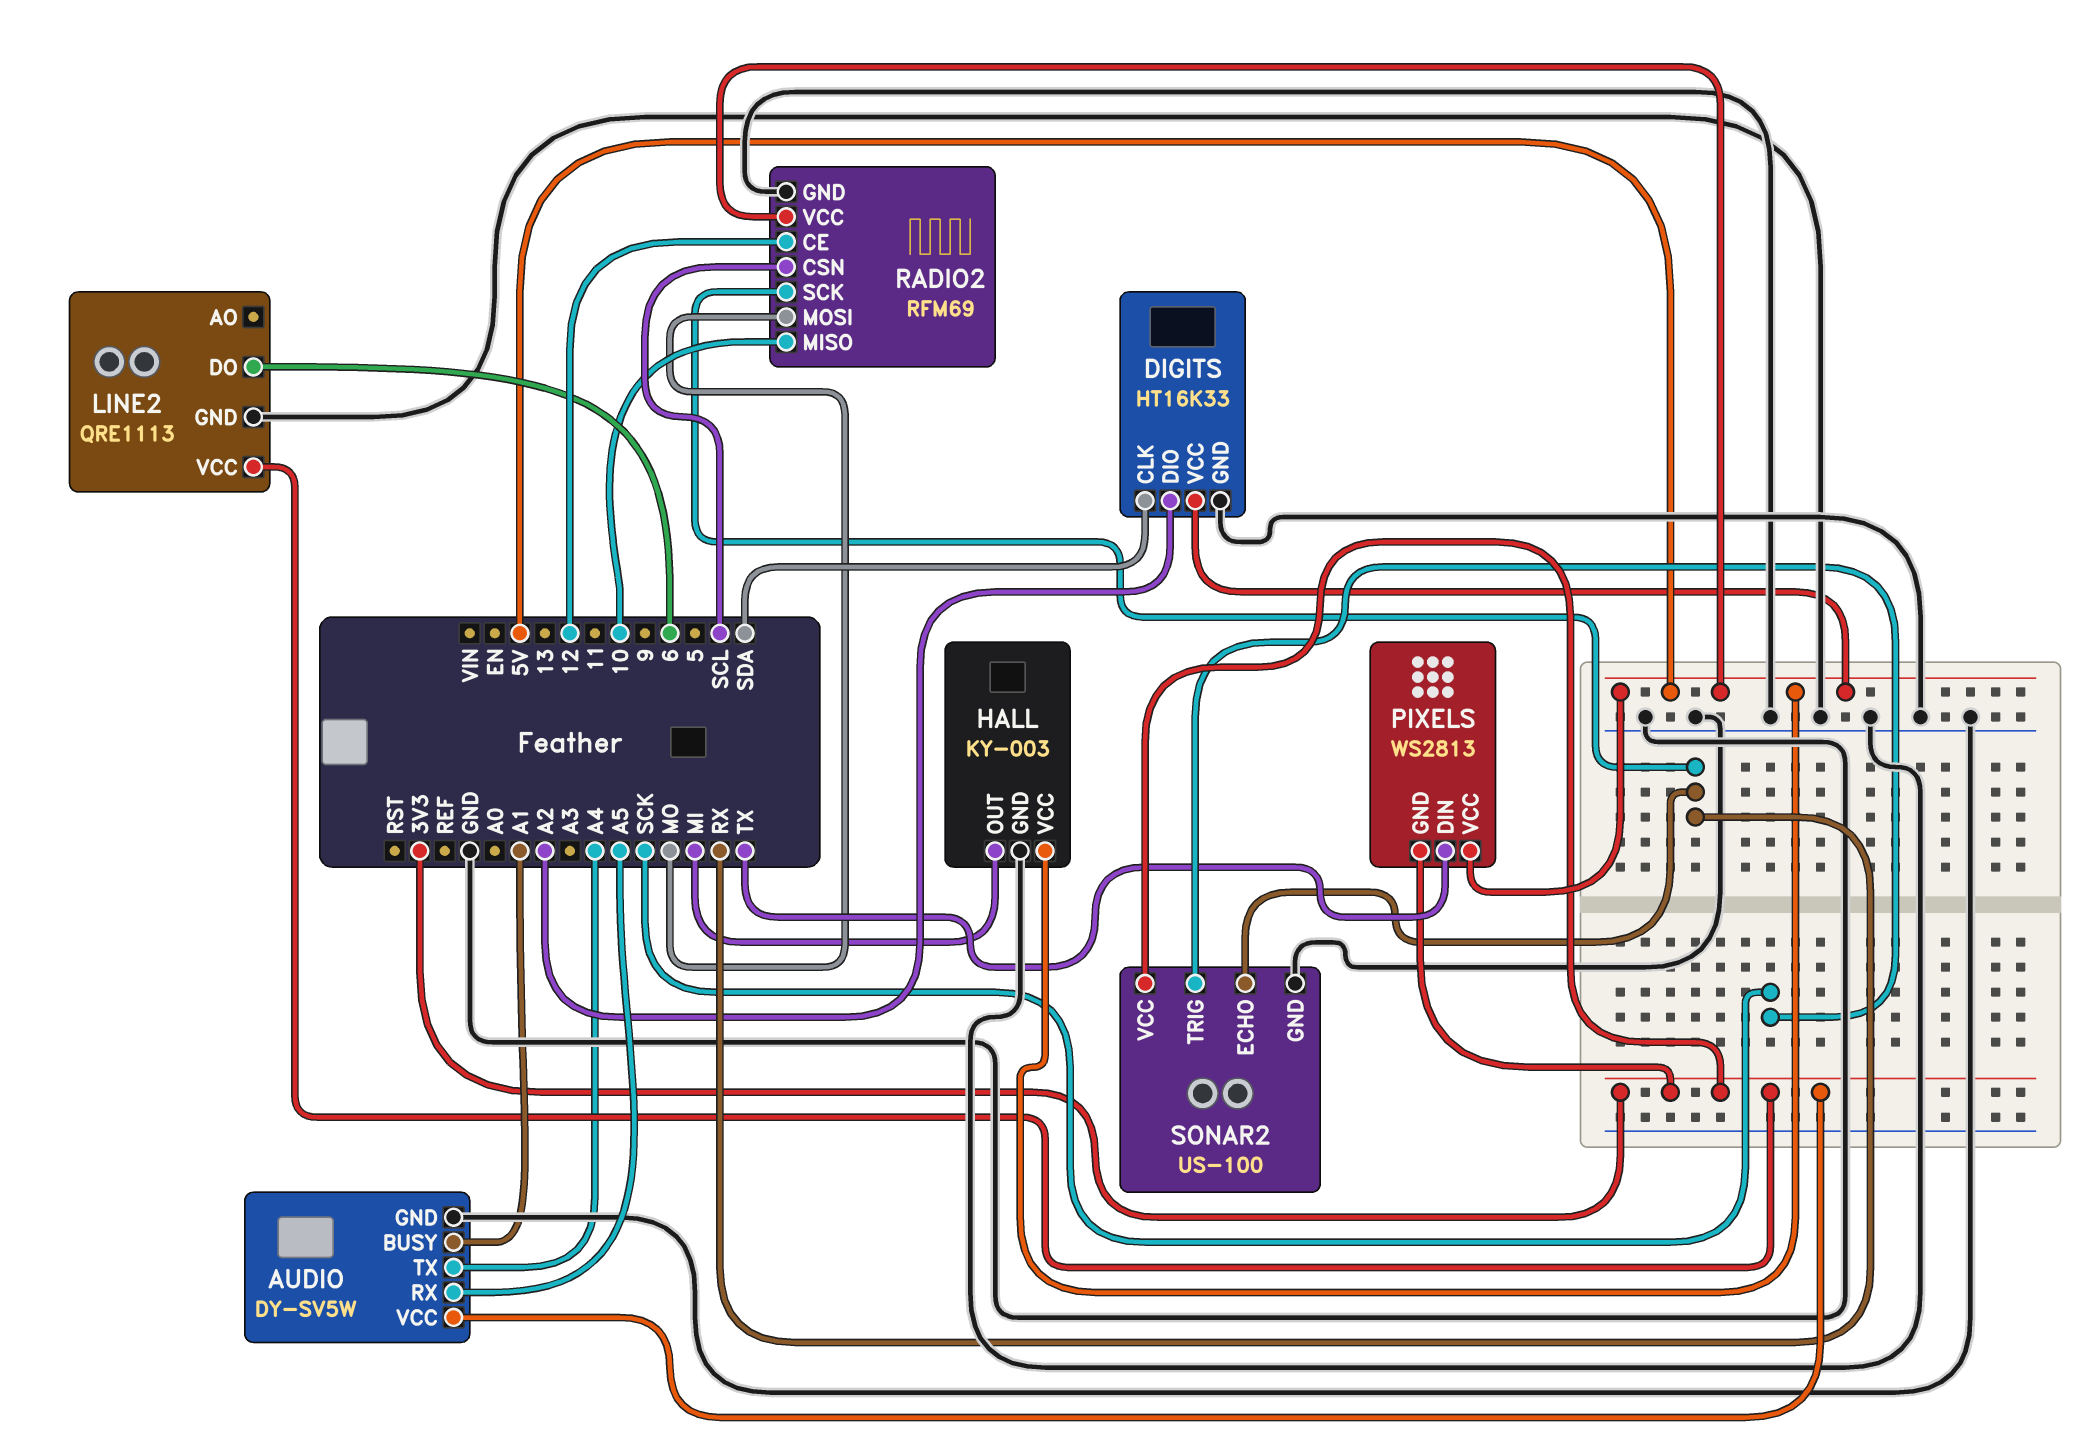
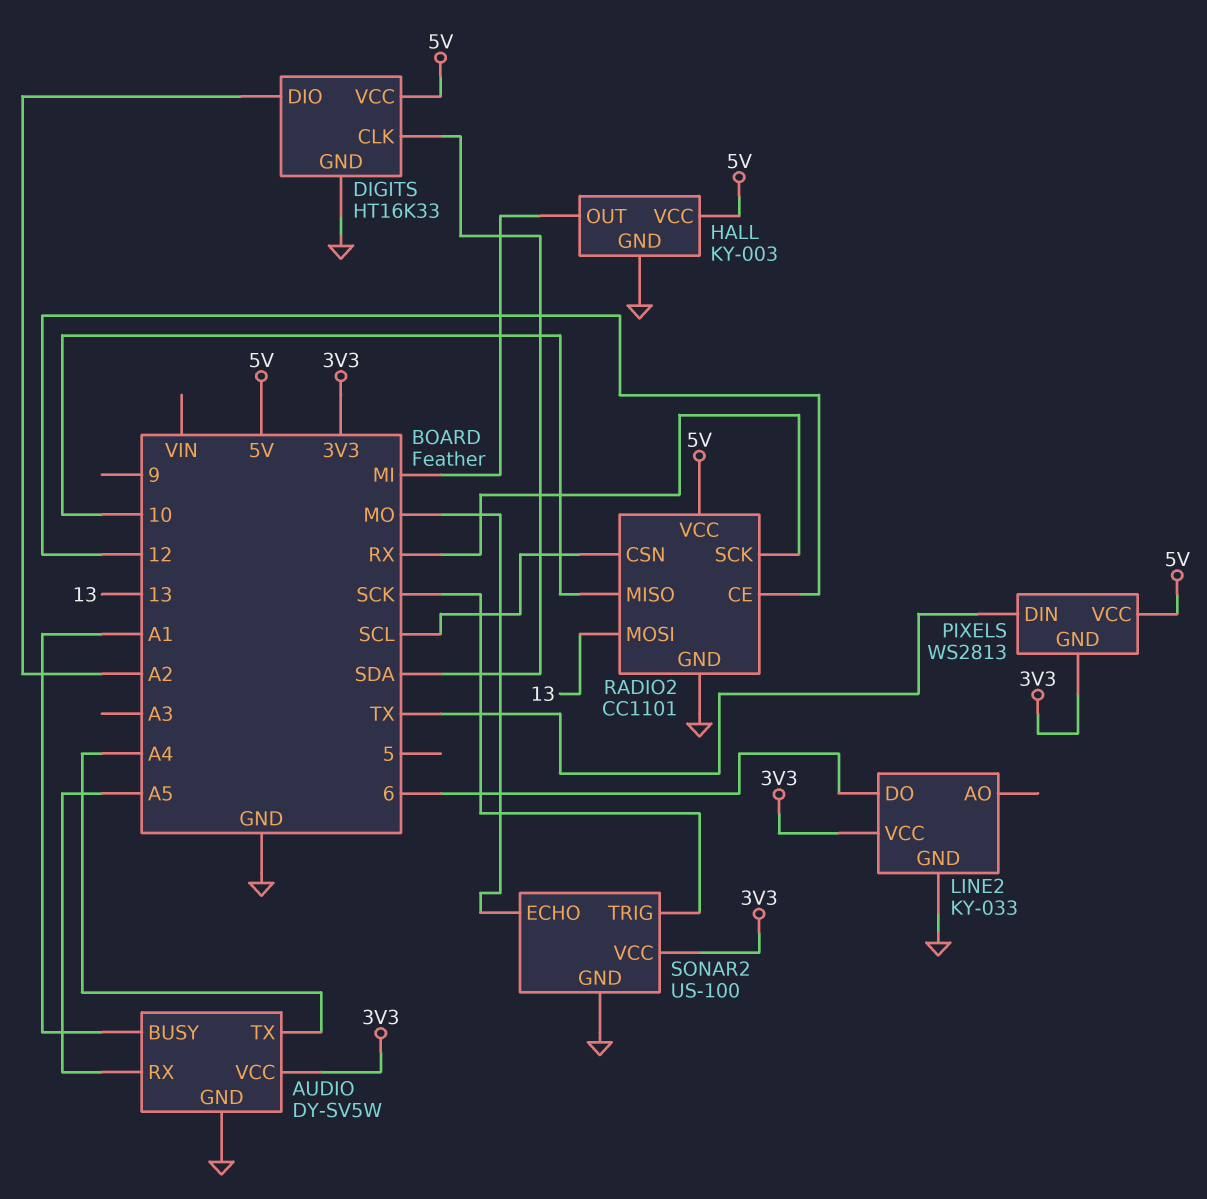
LINE2: QRE1113 -> KY-033
RADIO2: RFM69 -> CC1101
RADIO2 pin MOSI: MO -> 13
SONAR2 pin ECHO: RX -> MO

